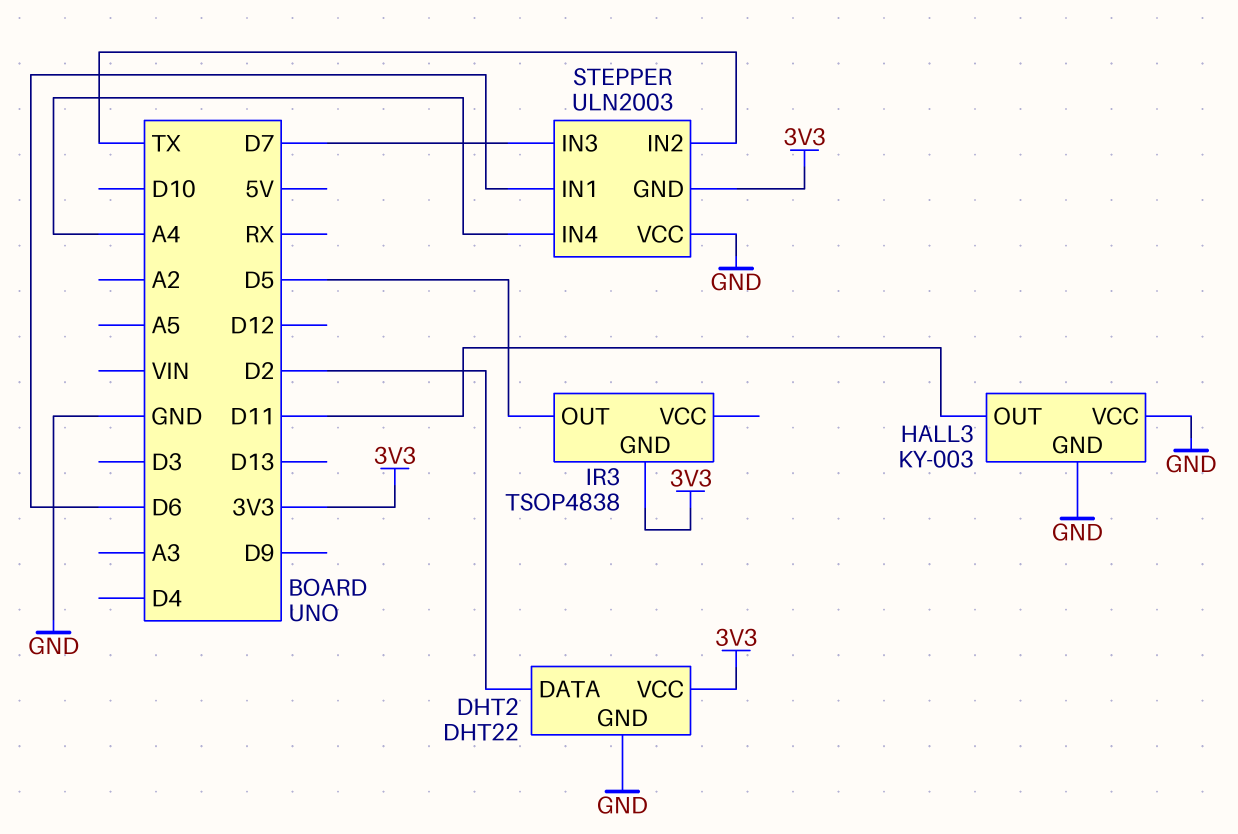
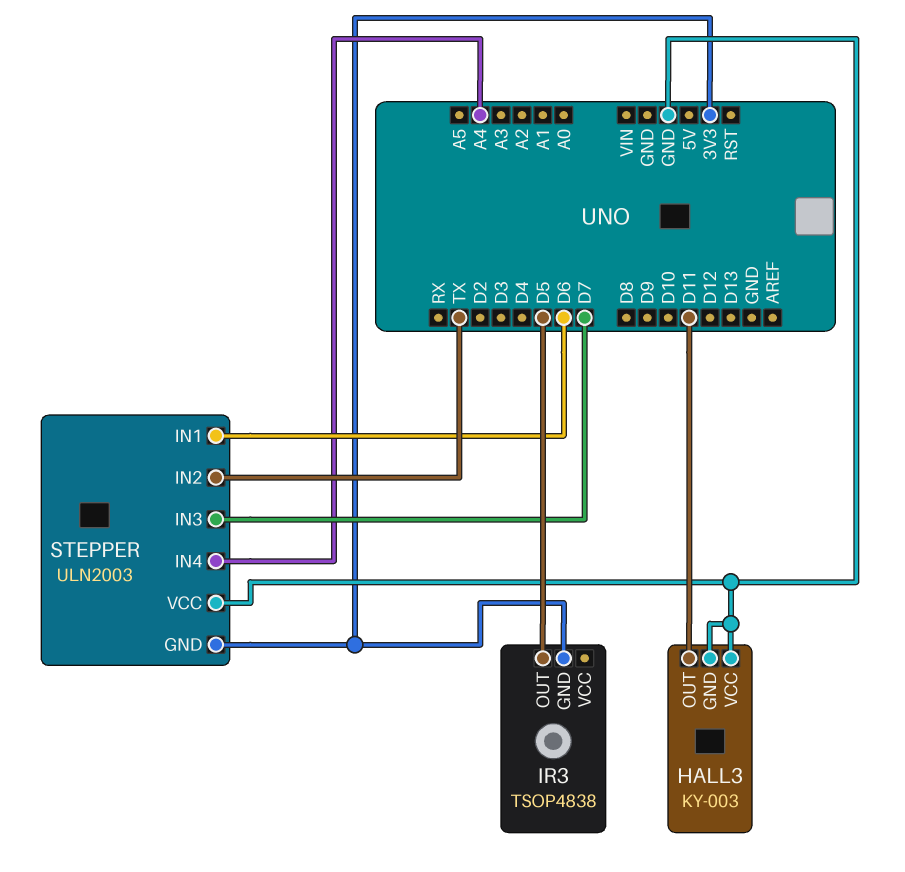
DHT2: DHT22 -> none
DHT2 pin DATA: D2 -> none
DHT2 pin GND: GND -> none
DHT2 pin VCC: 3V3 -> none

